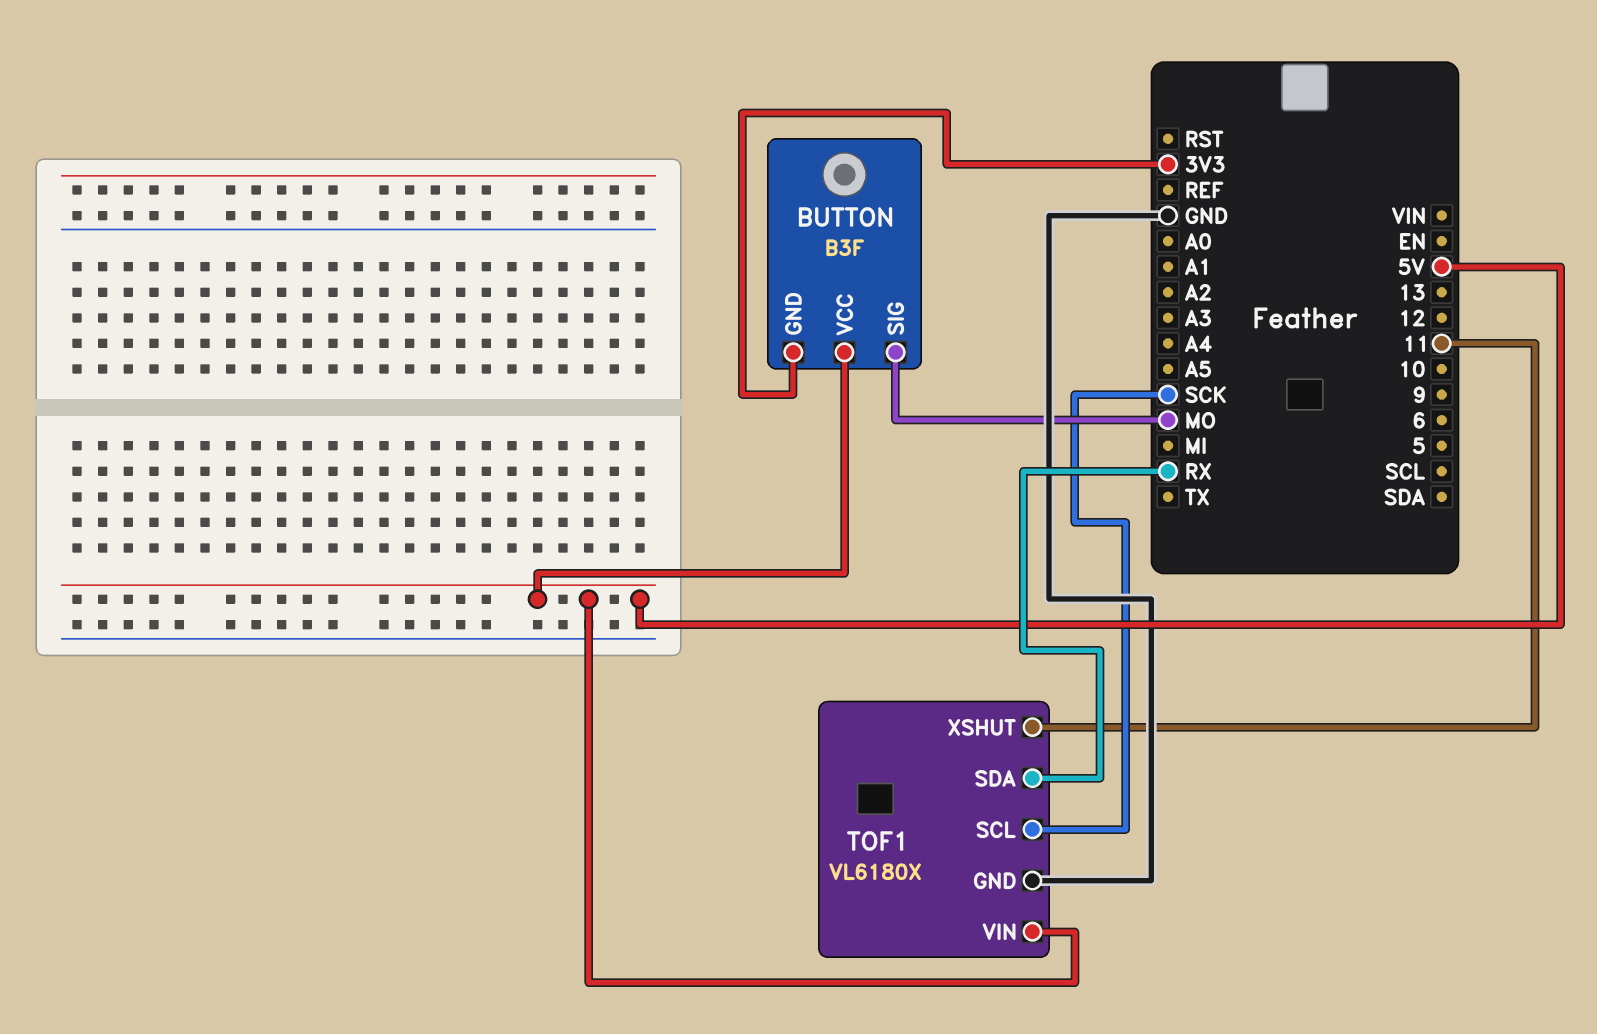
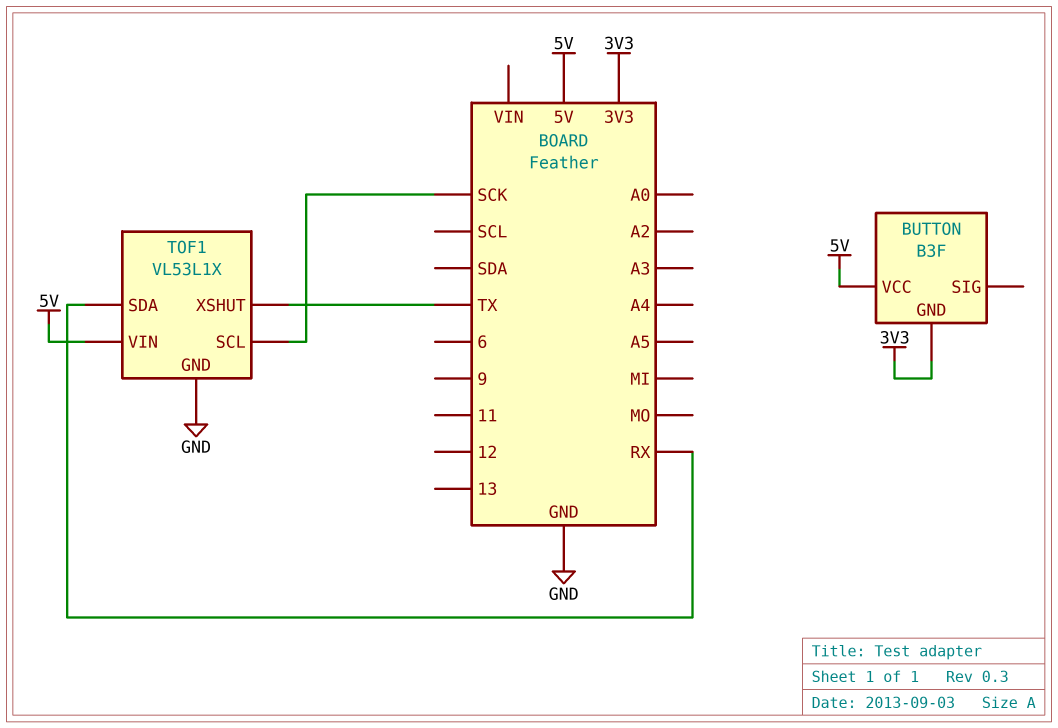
BUTTON pin SIG: MO -> none
TOF1: VL6180X -> VL53L1X
TOF1 pin XSHUT: 11 -> TX

